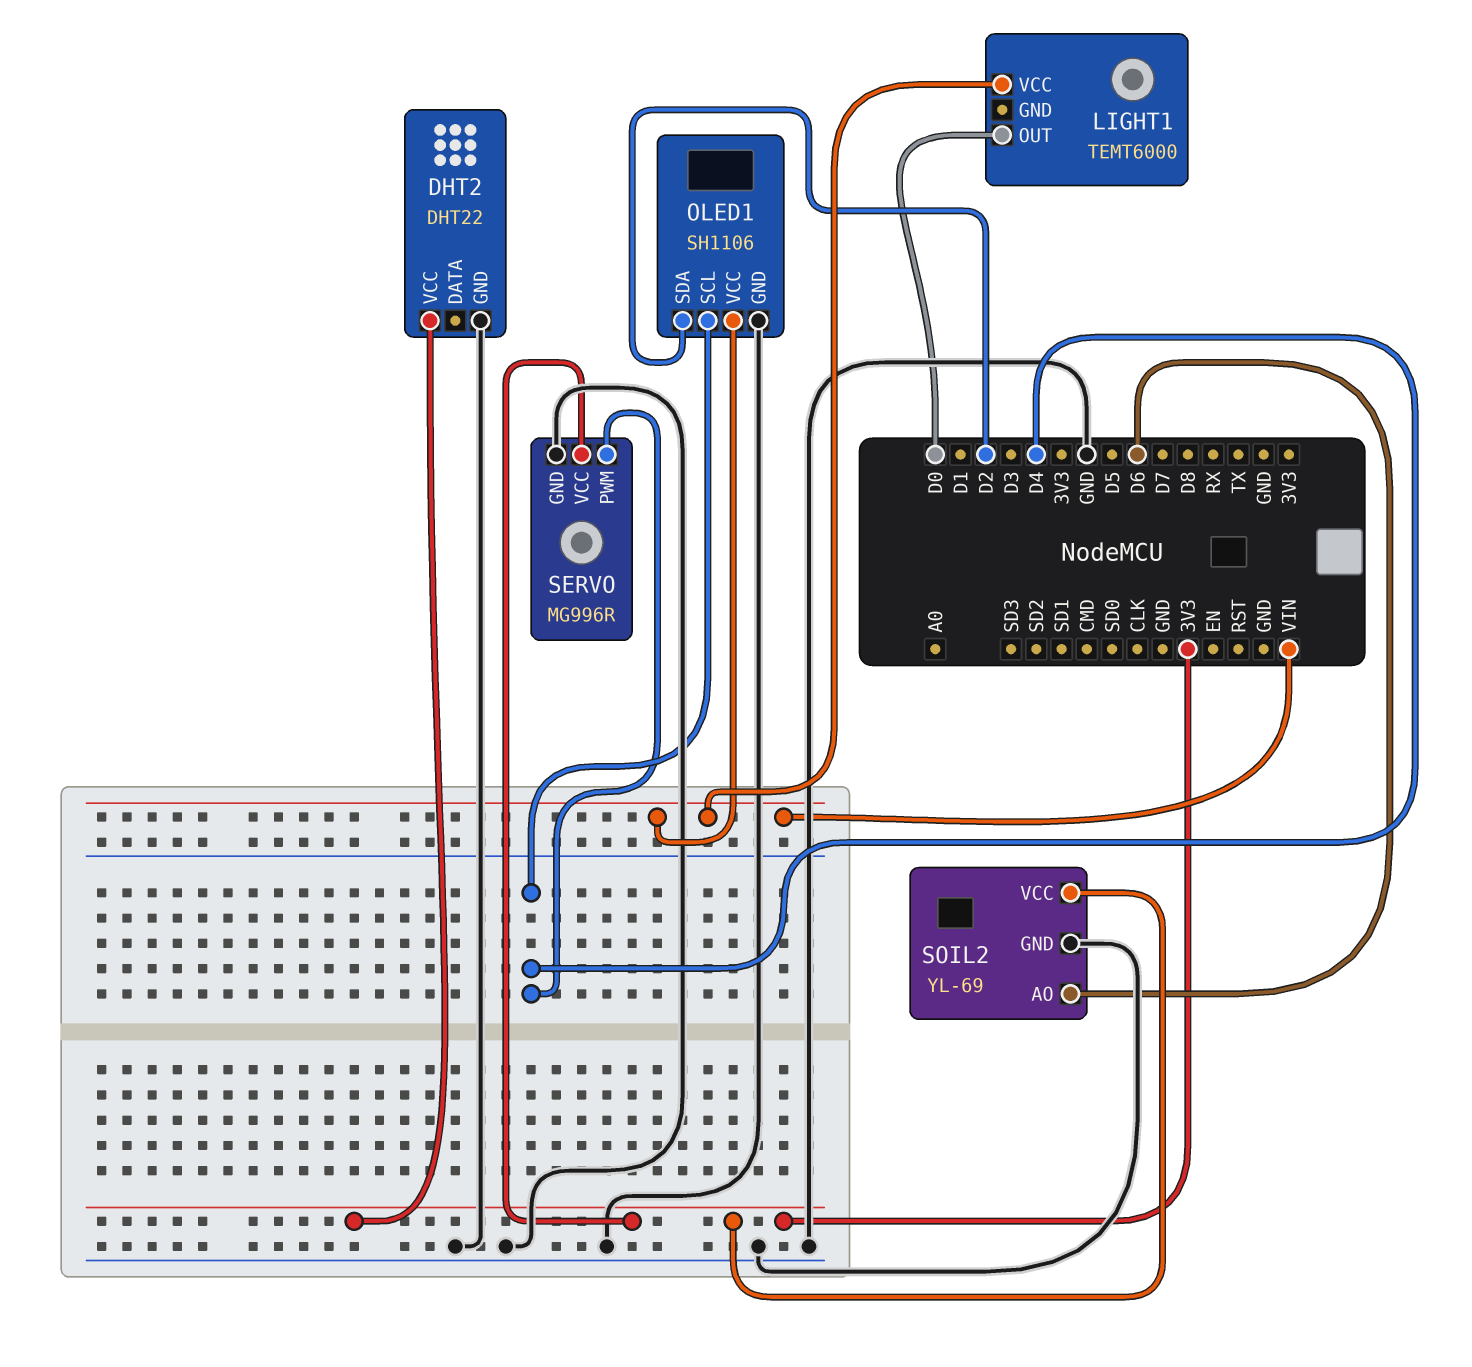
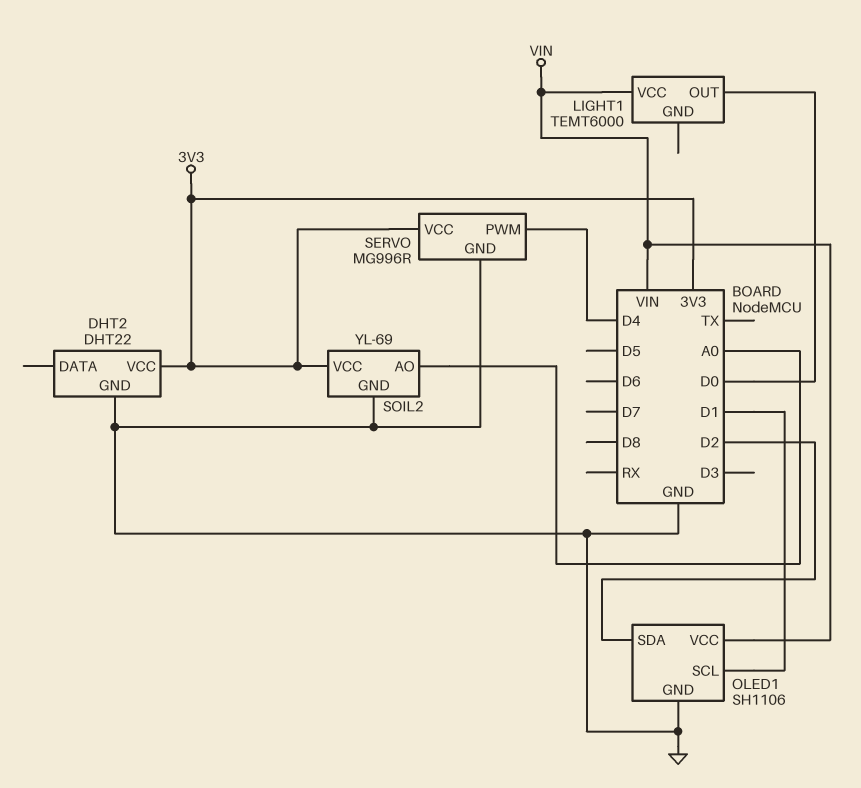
OLED1 pin SCL: D4 -> D1
SOIL2 pin AO: D6 -> A0

